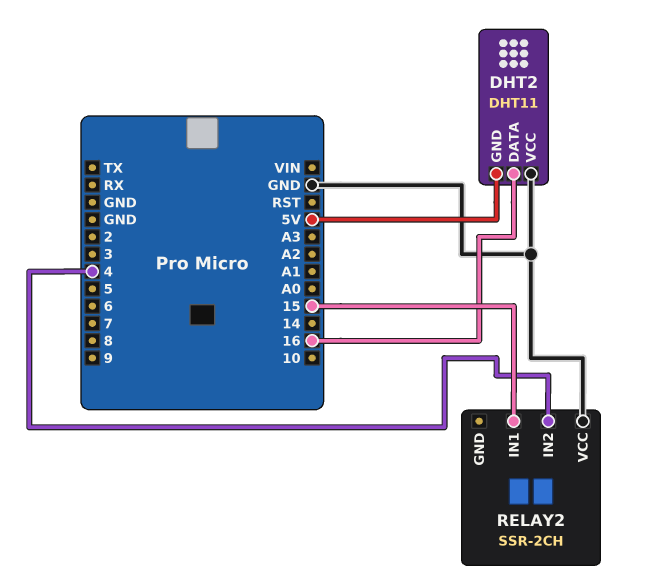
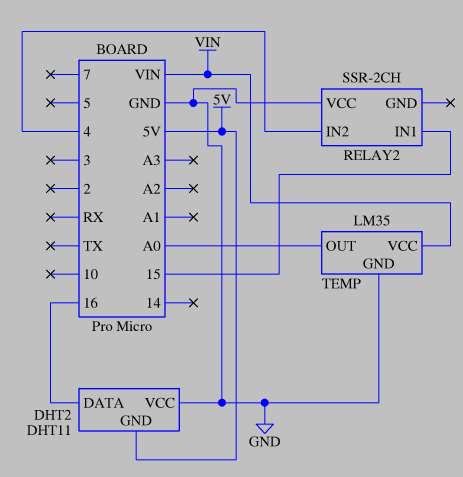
TEMP: none -> LM35
TEMP pin GND: none -> GND
TEMP pin OUT: none -> A0
TEMP pin VCC: none -> VIN

